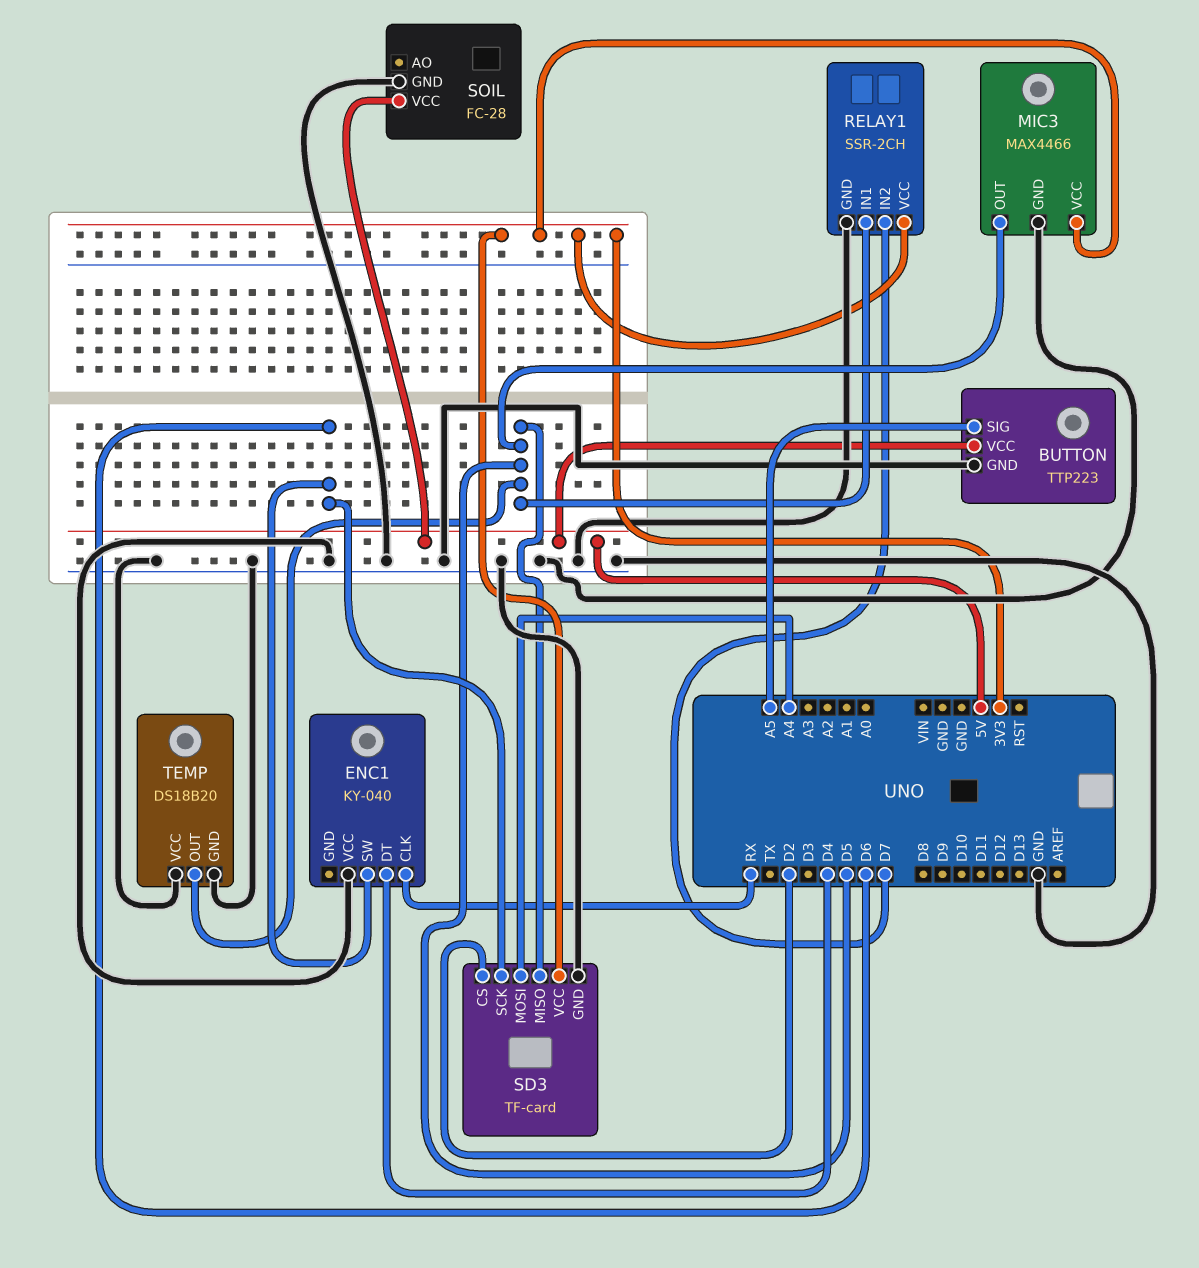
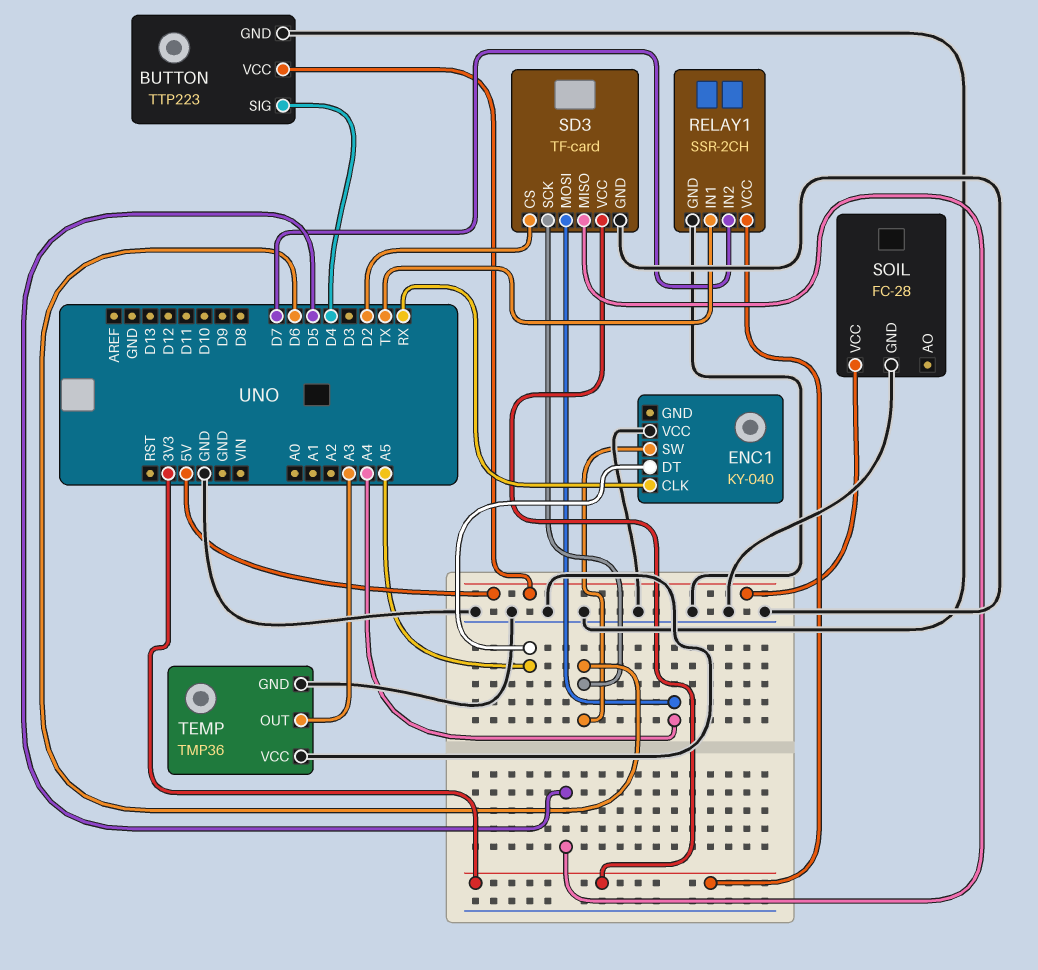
BUTTON pin SIG: A5 -> D4
ENC1 pin DT: D4 -> A5
MIC3: MAX4466 -> none
MIC3 pin GND: GND -> none
MIC3 pin OUT: D5 -> none
MIC3 pin VCC: 3V3 -> none
RELAY1 pin IN1: D5 -> TX
TEMP: DS18B20 -> TMP36
TEMP pin OUT: D5 -> A3

